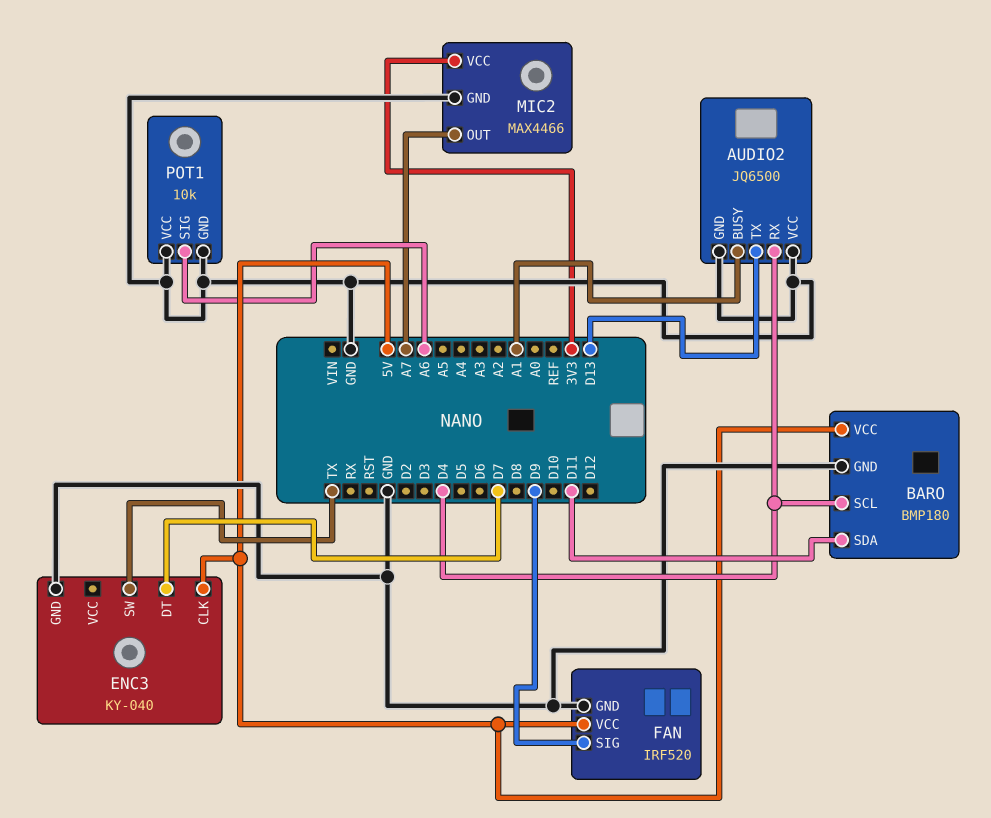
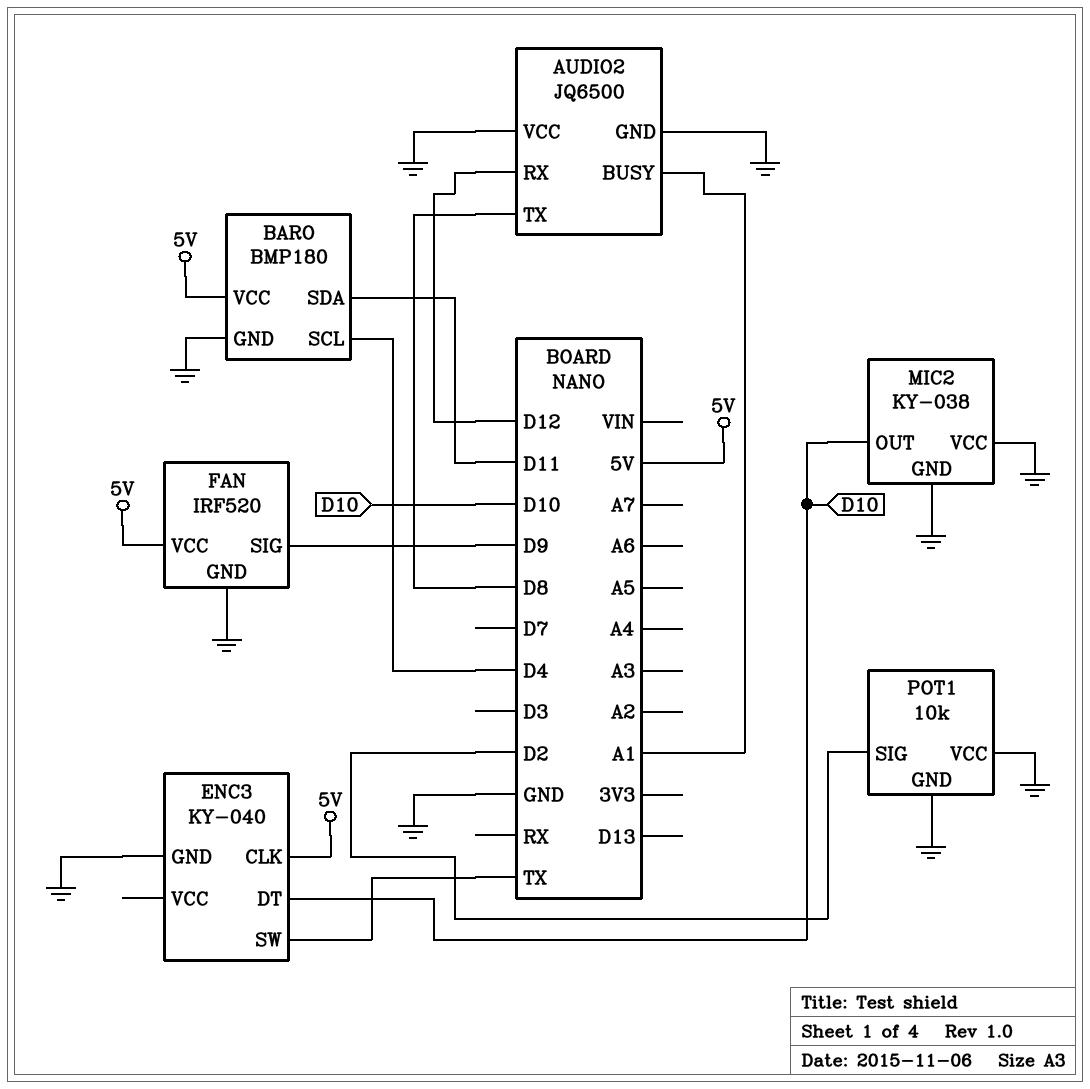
AUDIO2 pin RX: D4 -> D12
AUDIO2 pin TX: D13 -> D8
ENC3 pin DT: D7 -> D10
MIC2: MAX4466 -> KY-038
MIC2 pin OUT: A7 -> D10
MIC2 pin VCC: 3V3 -> GND
POT1 pin SIG: A6 -> D2

